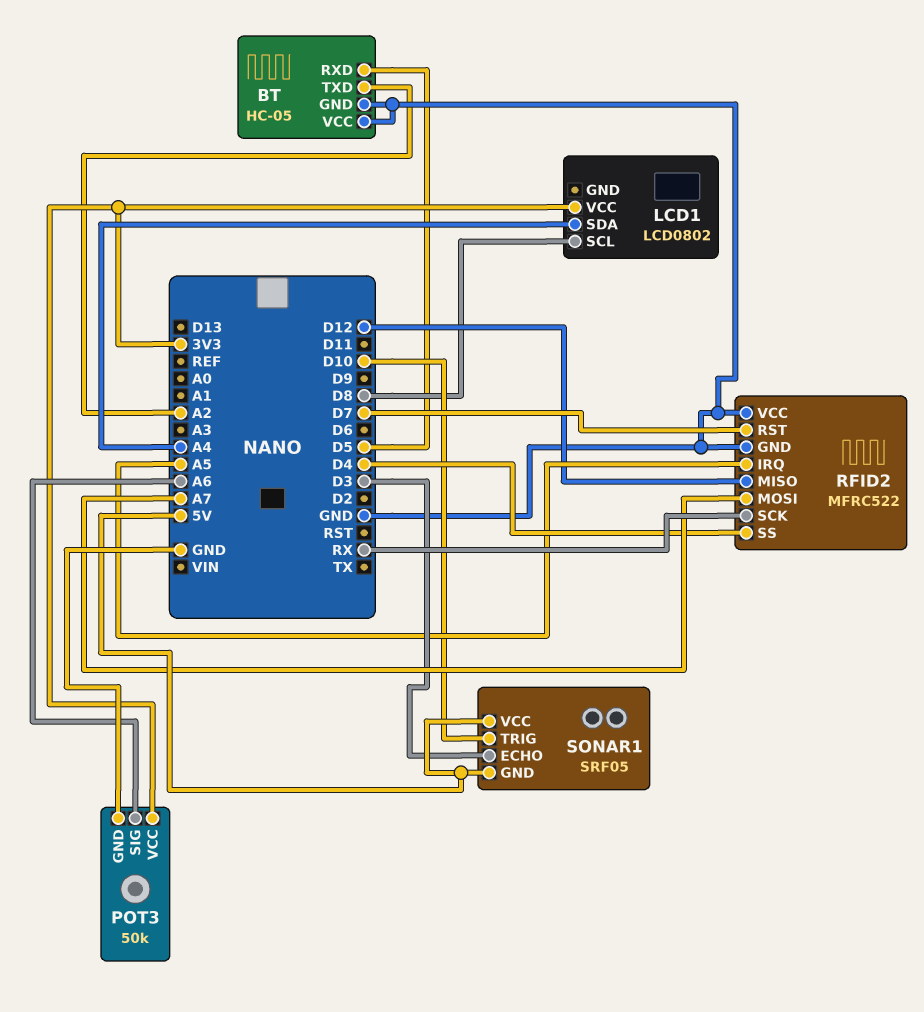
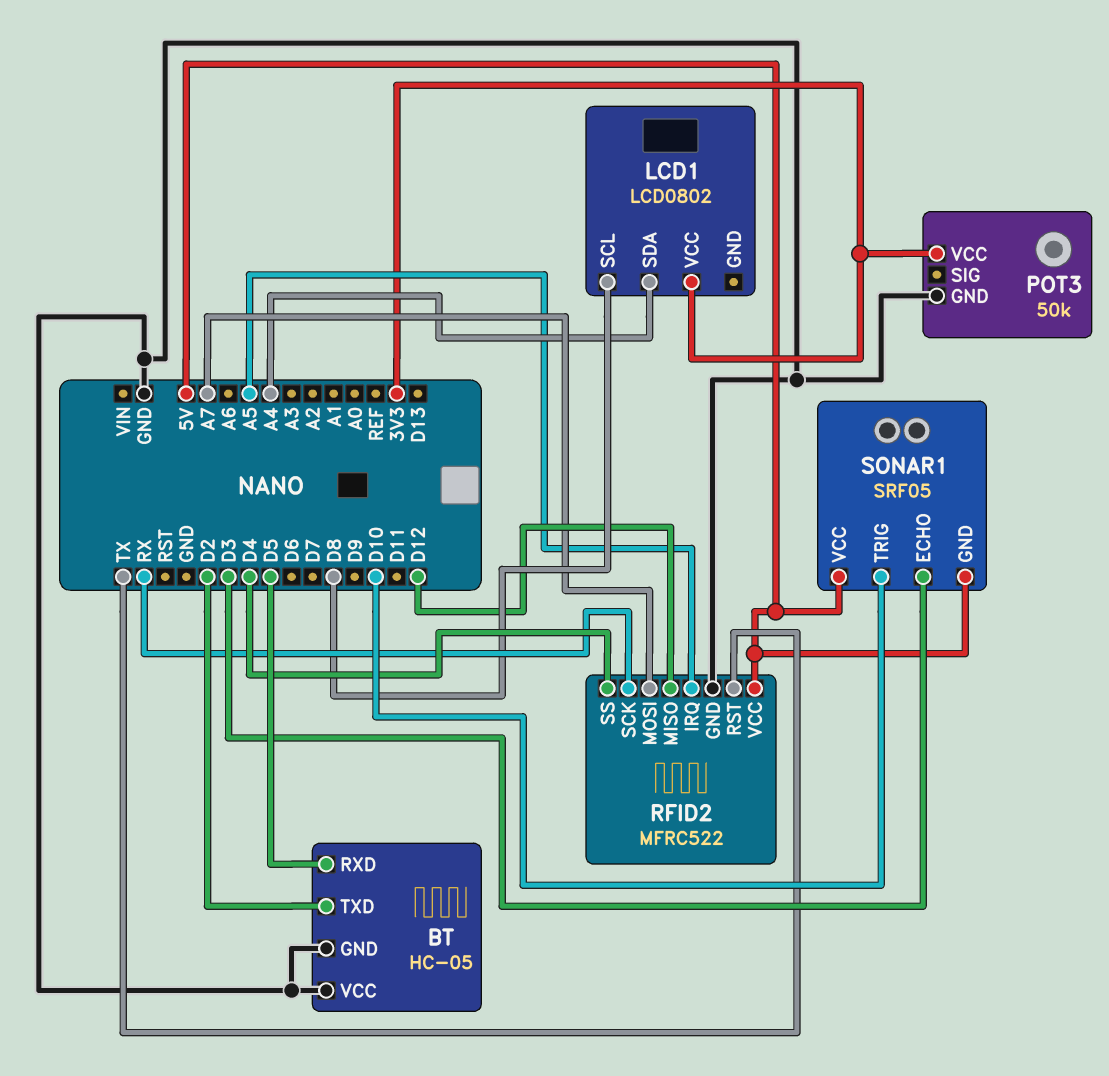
BT pin TXD: A2 -> D2
POT3 pin SIG: A6 -> none
RFID2 pin RST: D7 -> TX
RFID2 pin VCC: GND -> 5V

